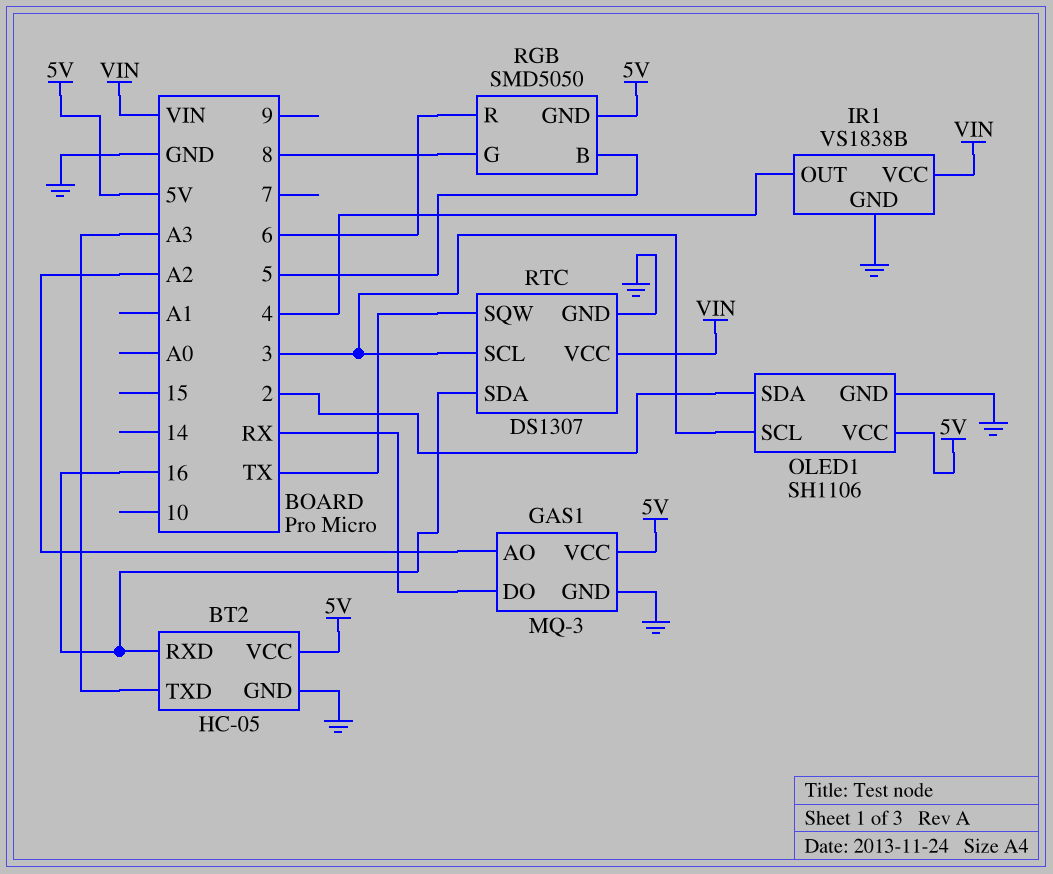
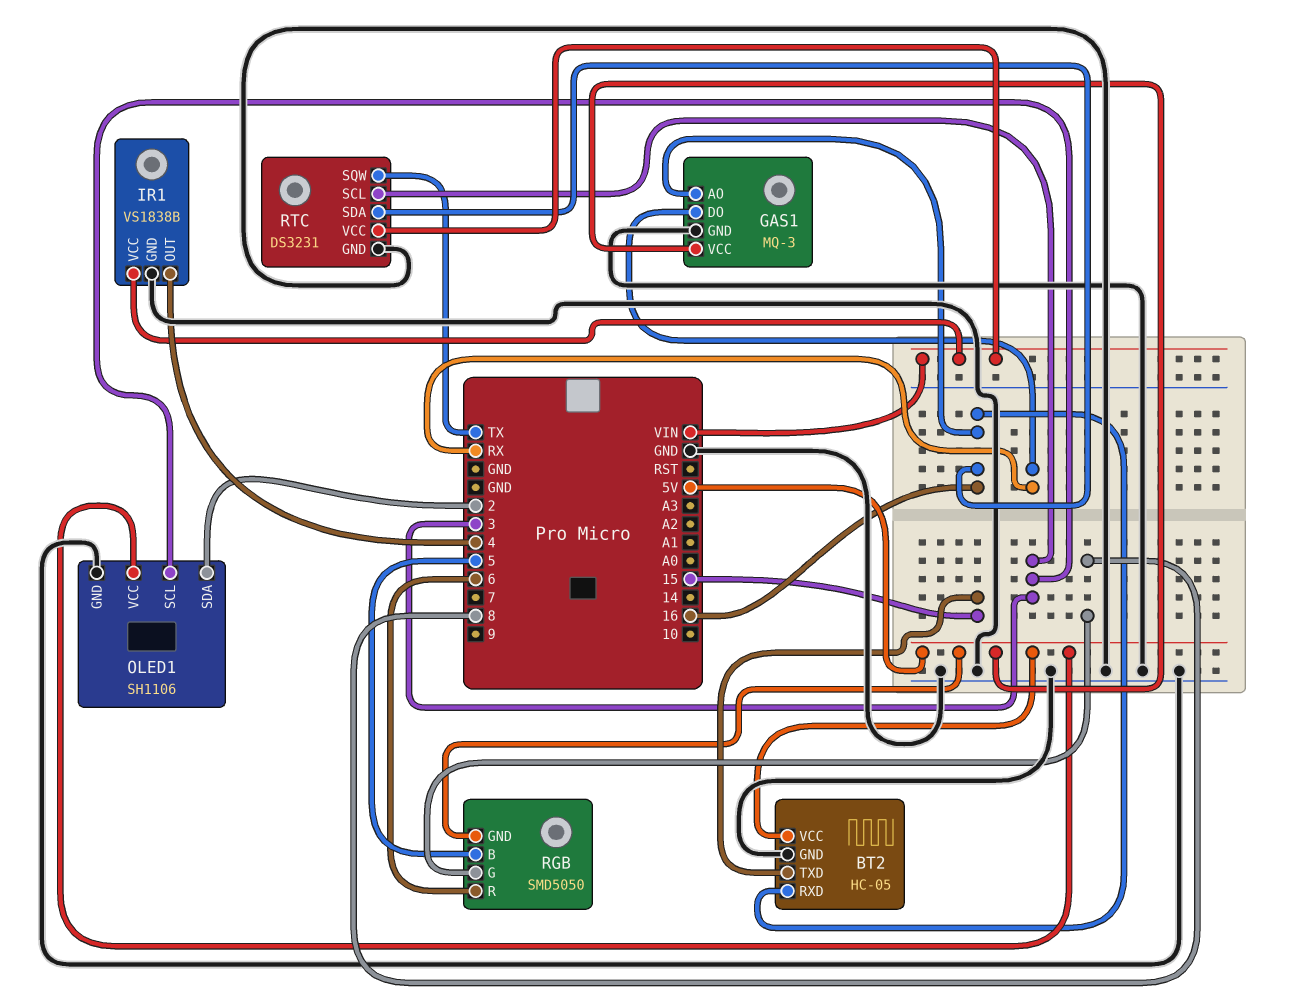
BT2 pin TXD: A3 -> 15
GAS1 pin AO: A2 -> 16
RTC: DS1307 -> DS3231

